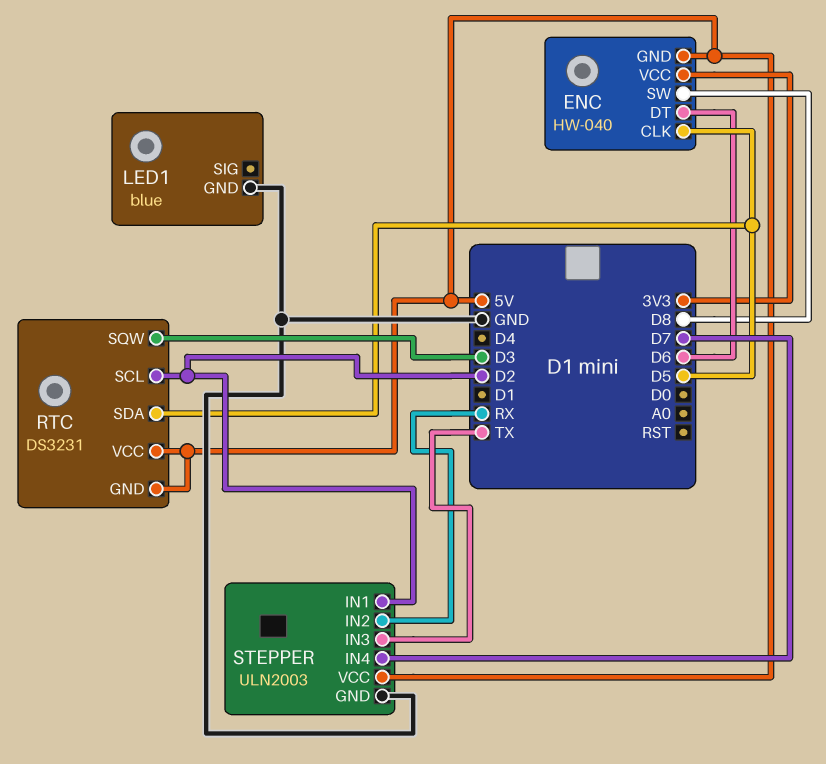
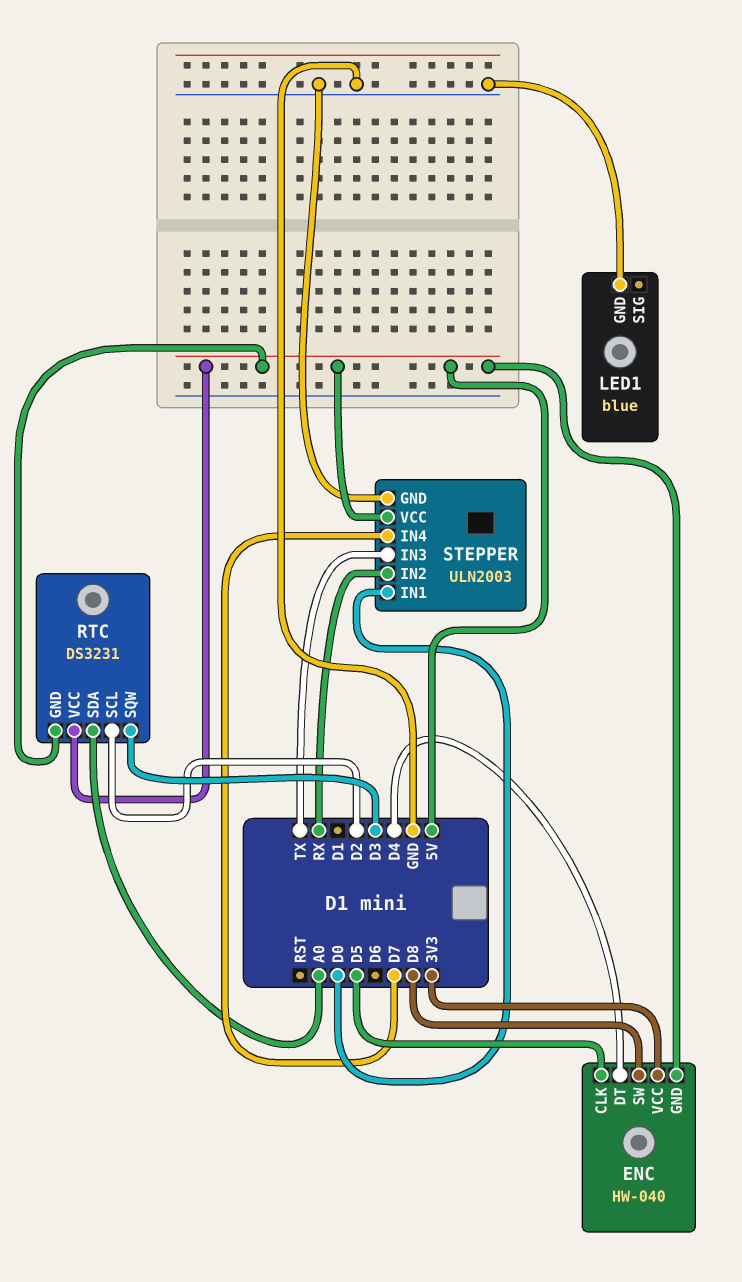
ENC pin DT: D6 -> D4
RTC pin SDA: D5 -> A0
STEPPER pin IN1: D2 -> D0

